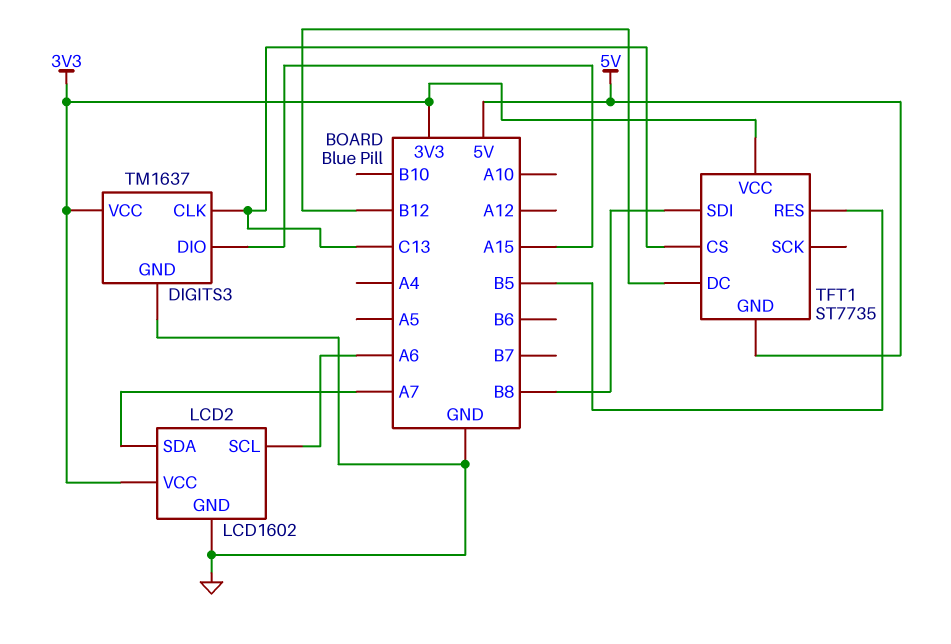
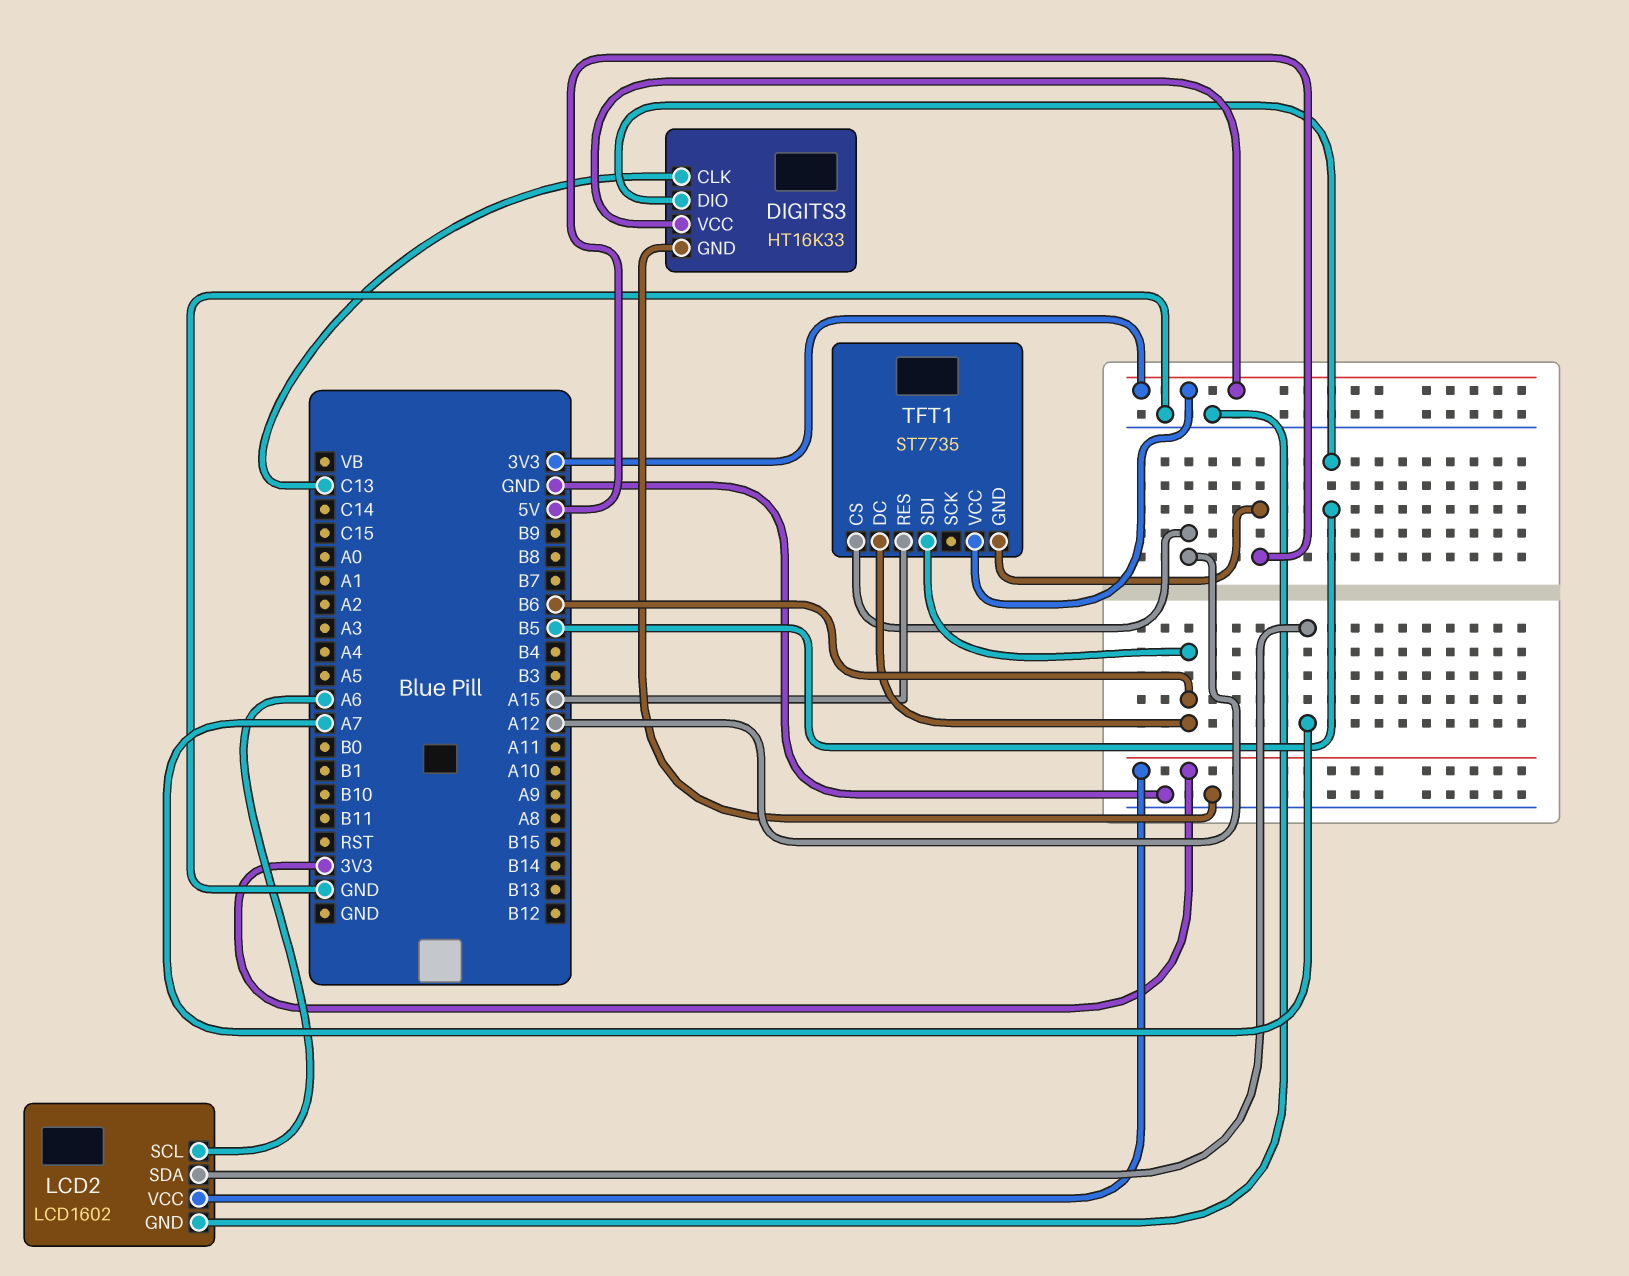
DIGITS3: TM1637 -> HT16K33
DIGITS3 pin DIO: A15 -> B5
TFT1 pin CS: C13 -> A12
TFT1 pin DC: B12 -> B6
TFT1 pin RES: B5 -> A15
TFT1 pin SDI: B8 -> B6

